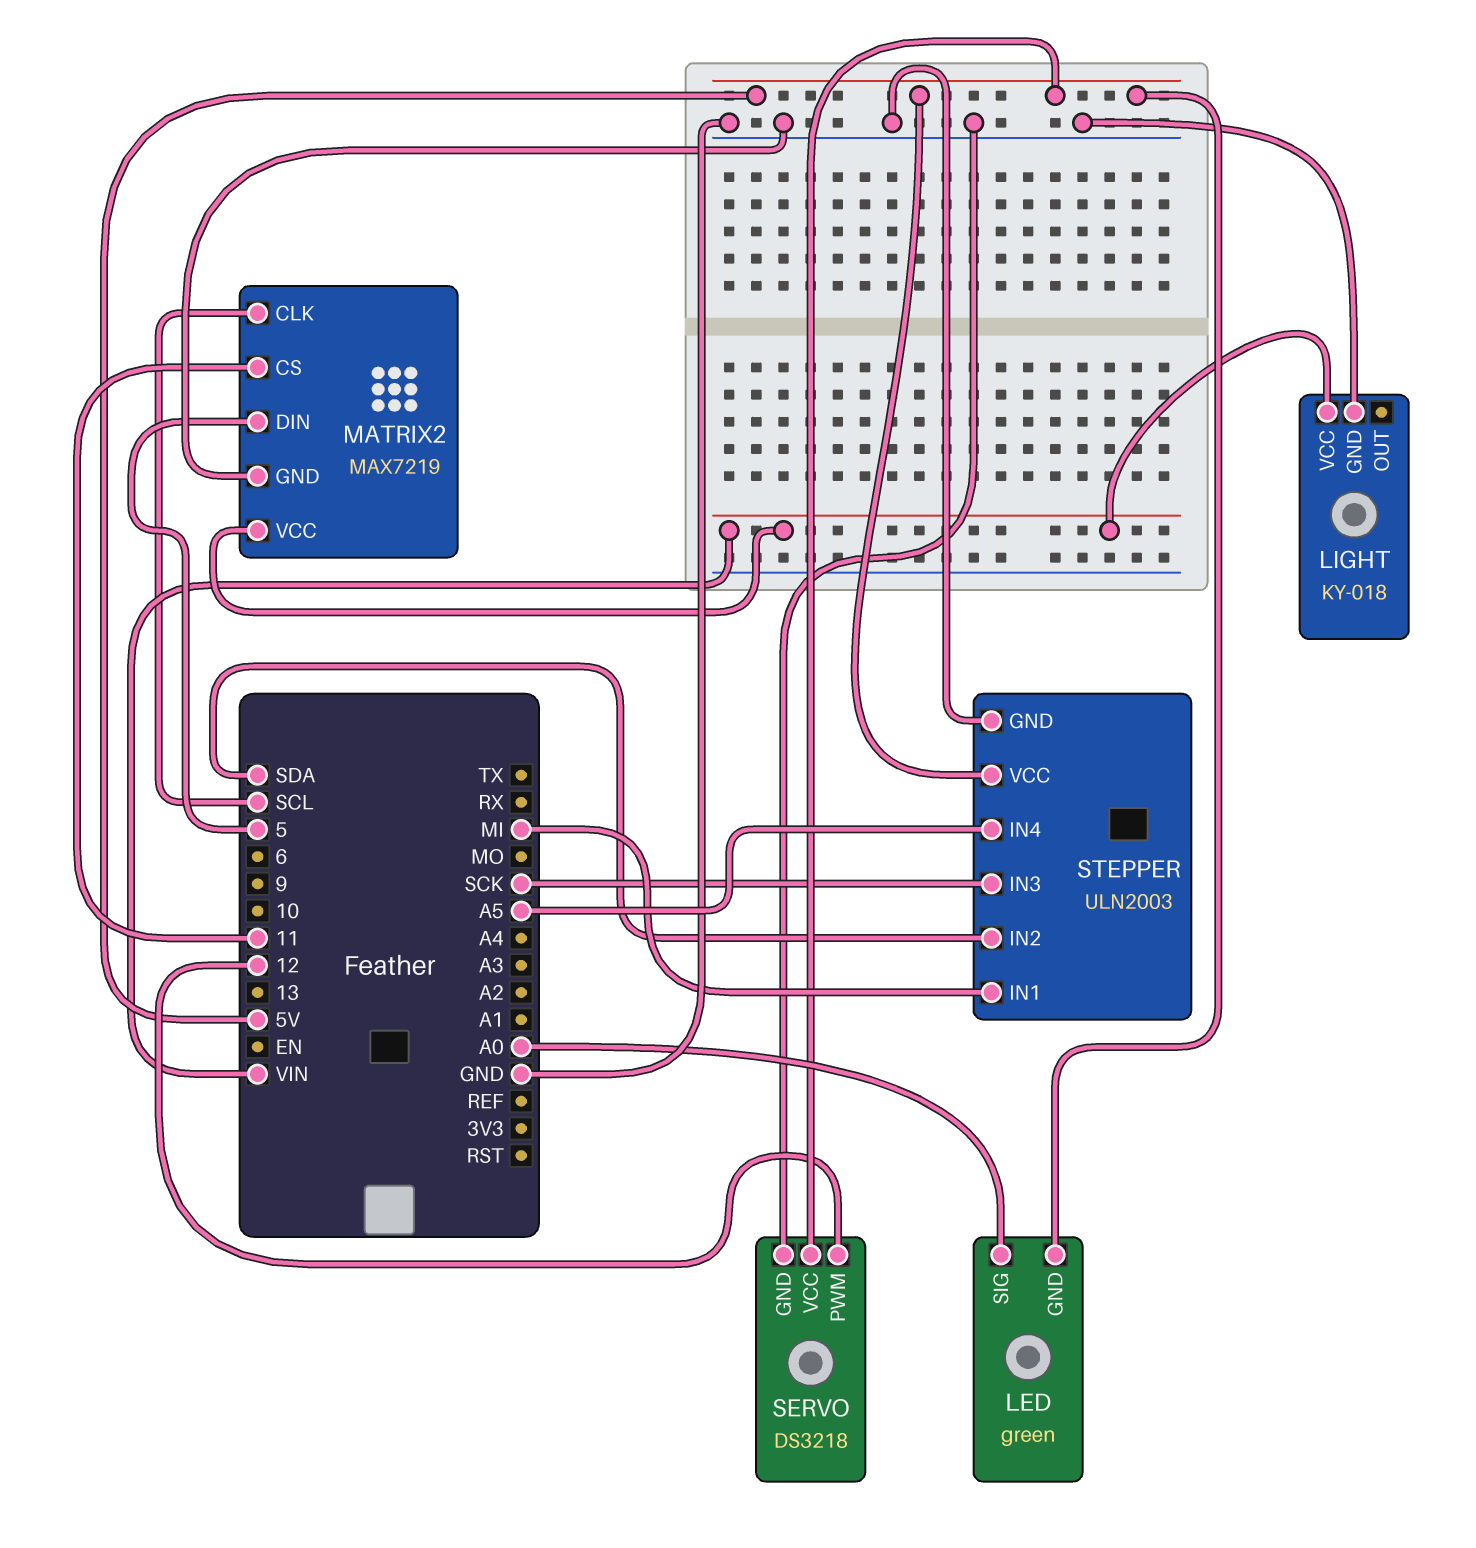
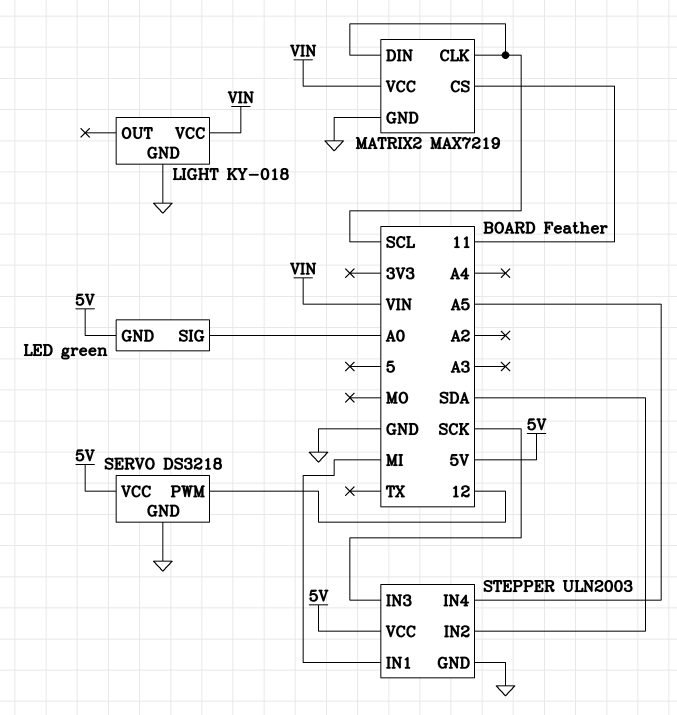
MATRIX2 pin DIN: 5 -> SCL

